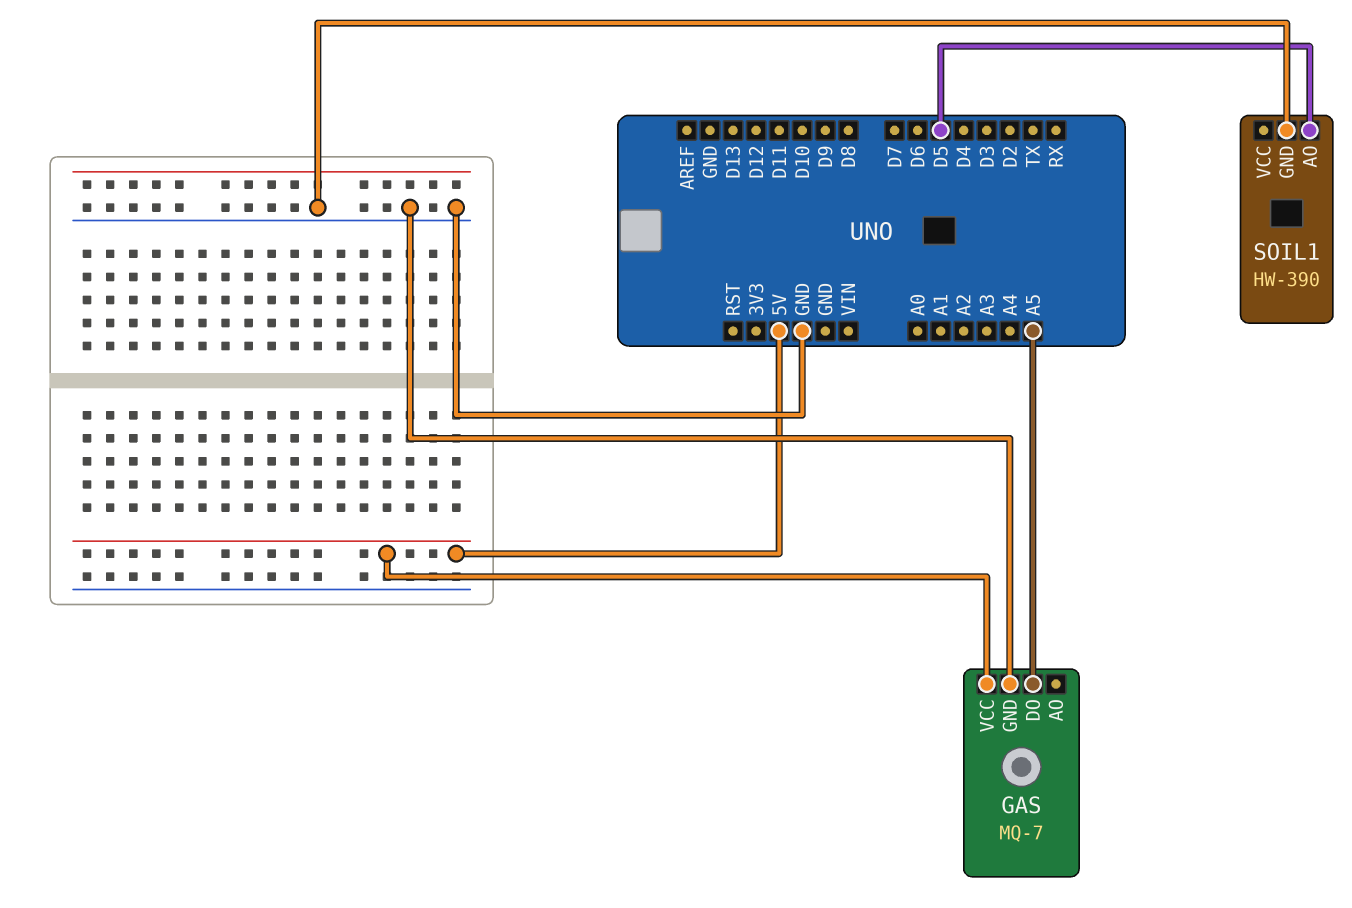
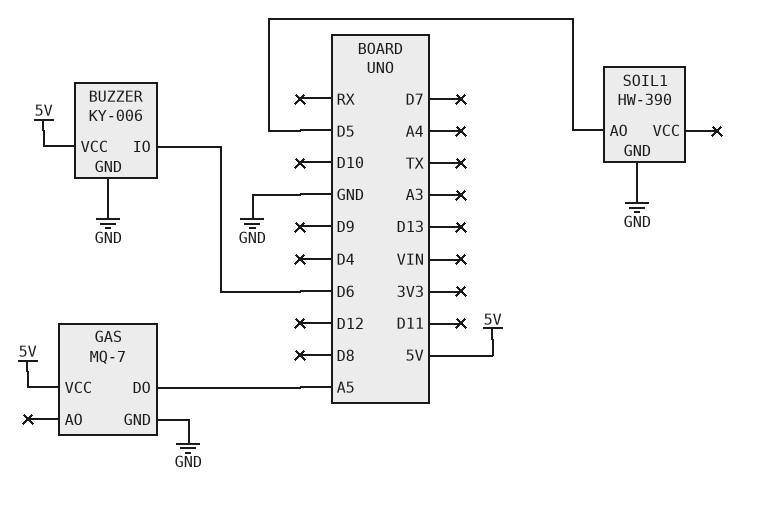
BUZZER: none -> KY-006
BUZZER pin GND: none -> GND
BUZZER pin IO: none -> D6
BUZZER pin VCC: none -> 5V

